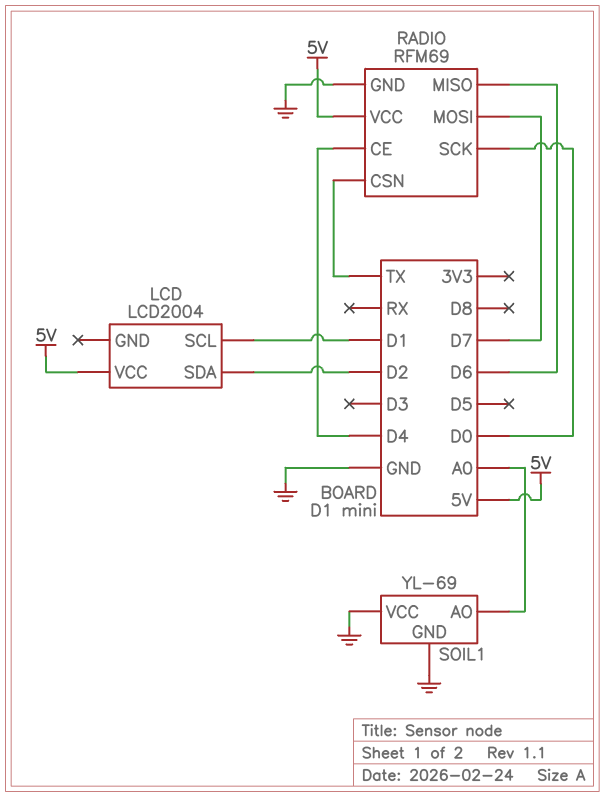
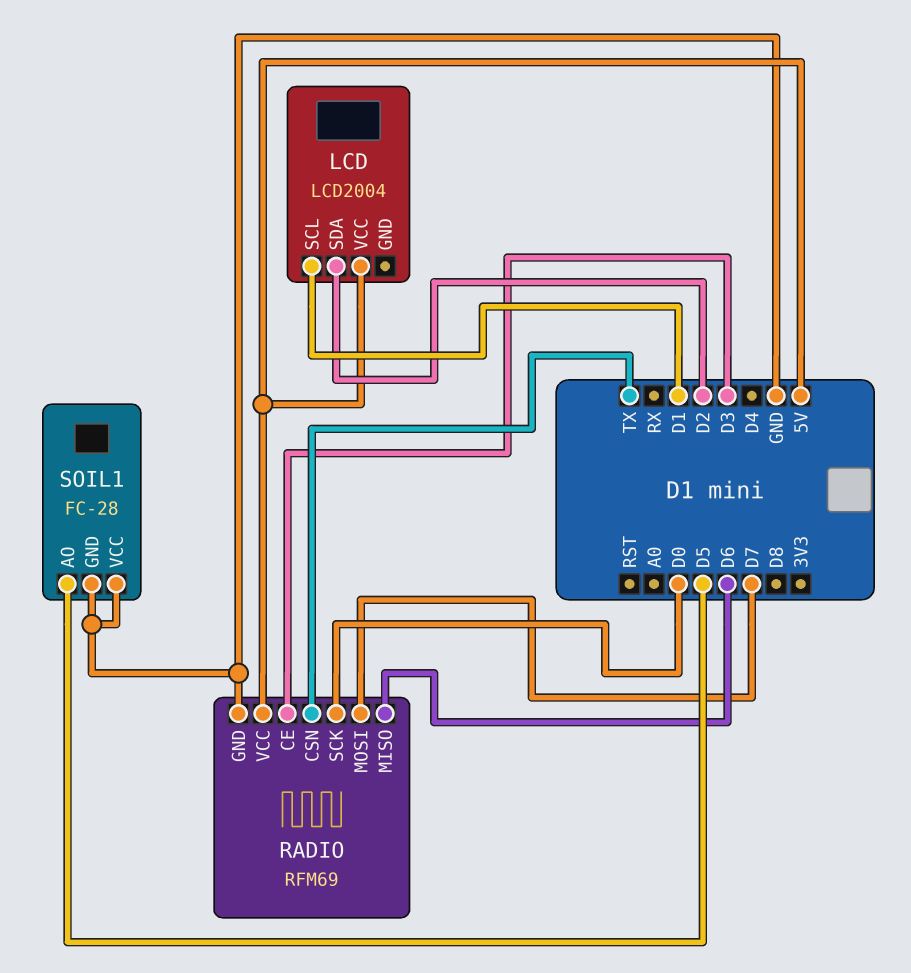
RADIO pin CE: D4 -> D3
SOIL1: YL-69 -> FC-28
SOIL1 pin AO: A0 -> D5

